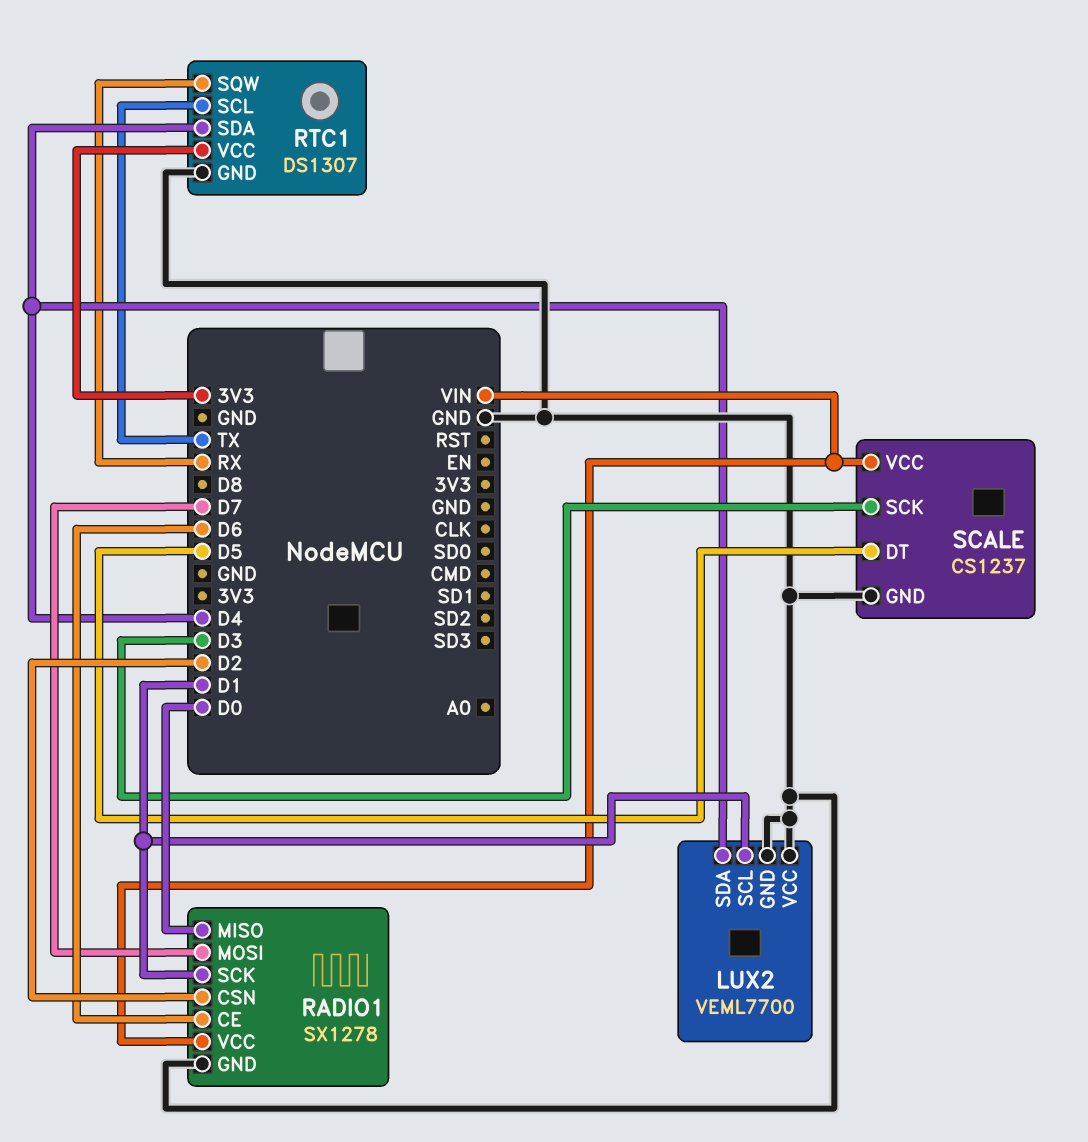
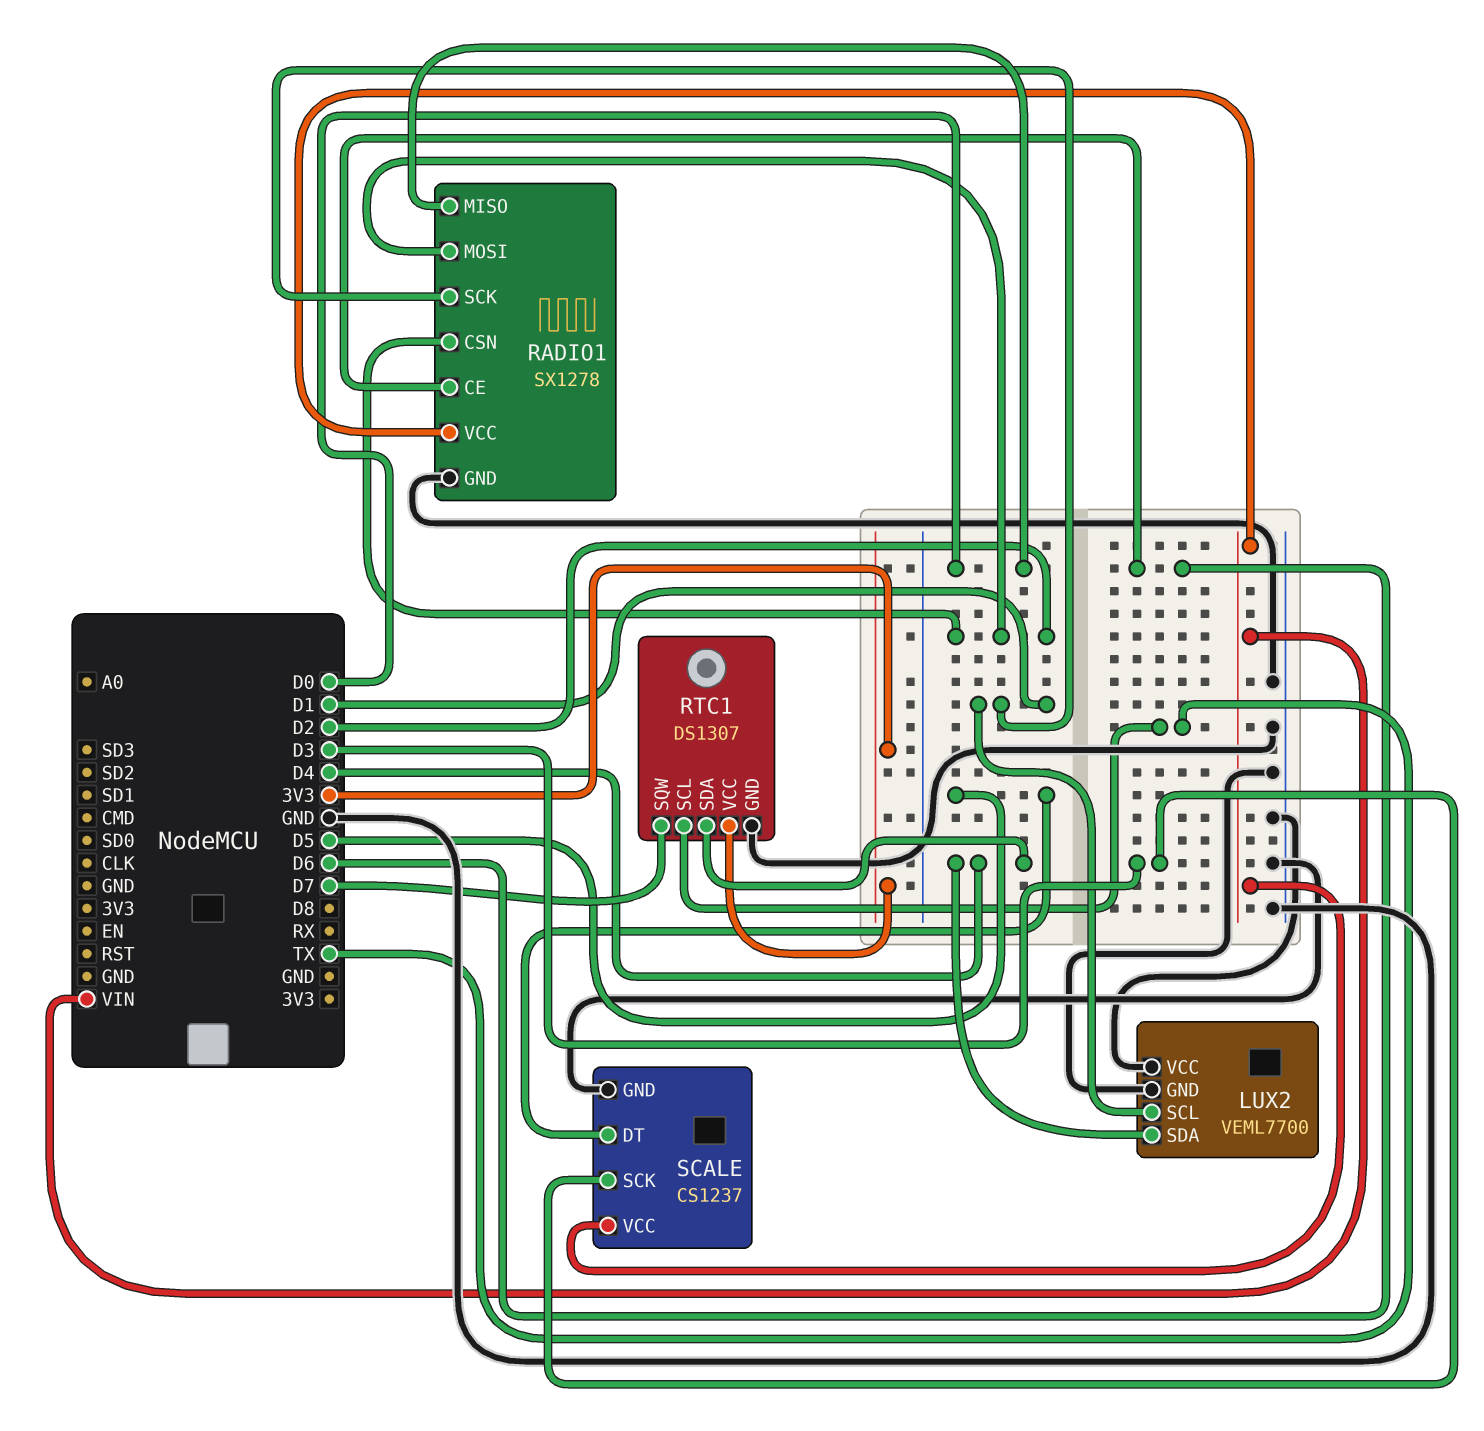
RADIO1 pin MOSI: D7 -> D2
RTC1 pin SQW: RX -> D7

